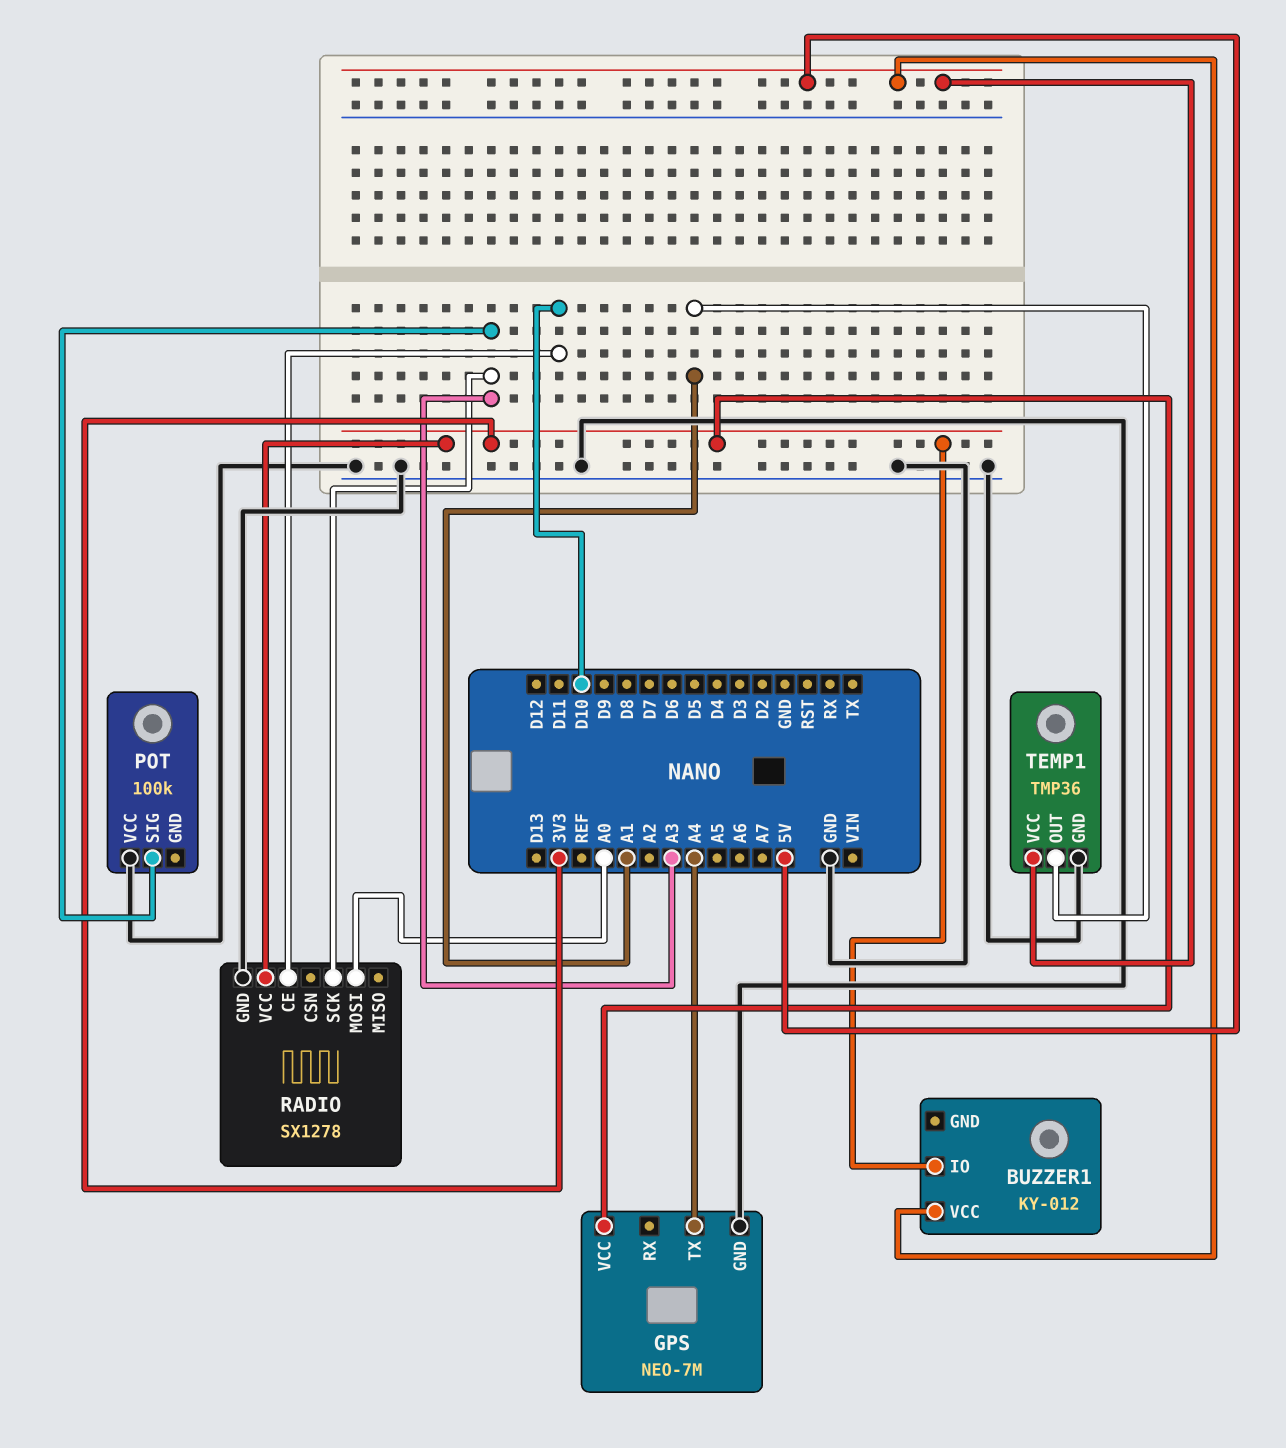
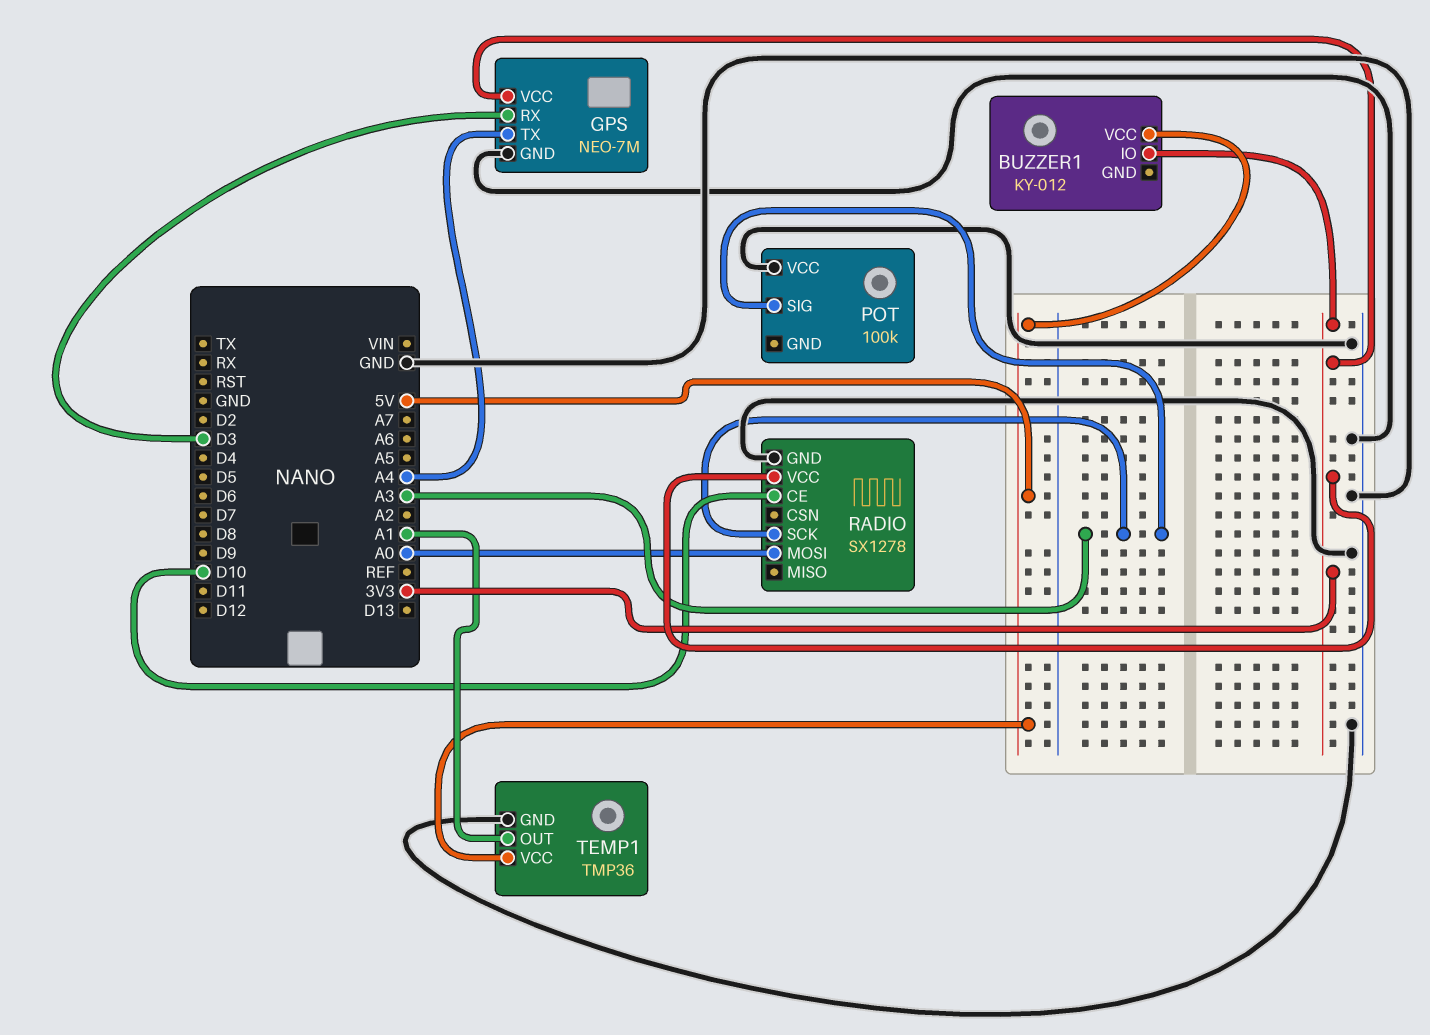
GPS pin RX: none -> D3

